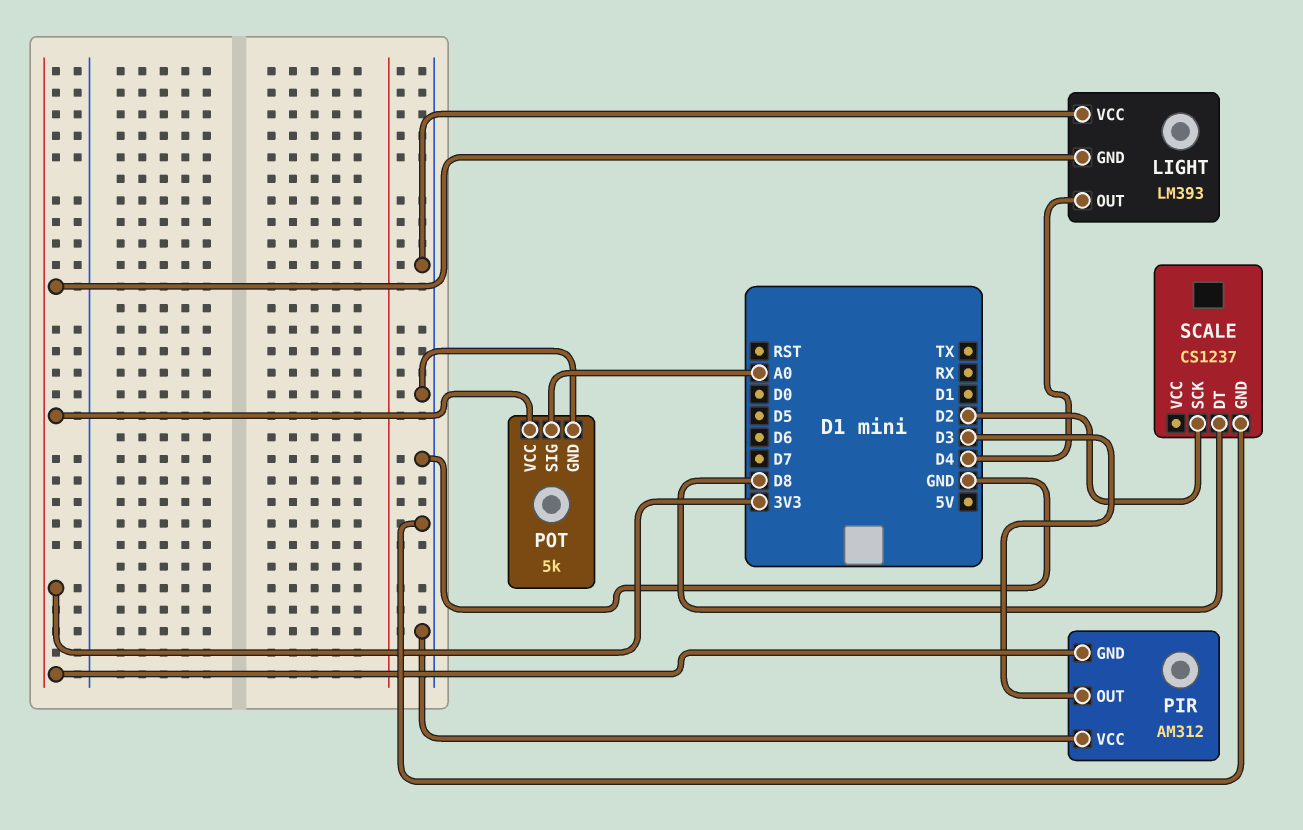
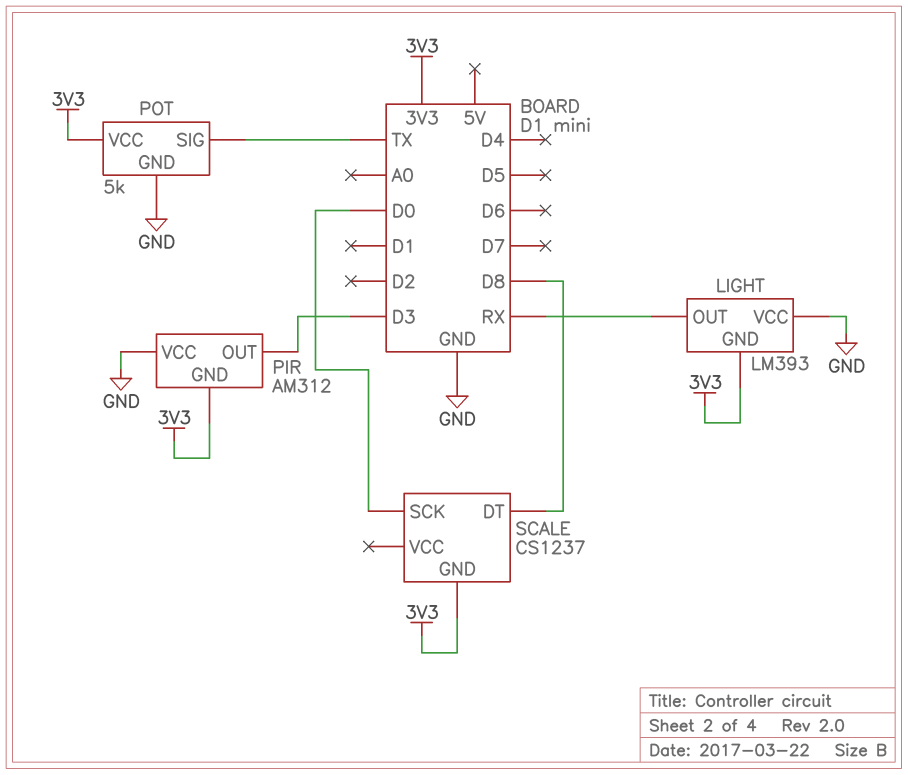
LIGHT pin OUT: D4 -> RX
POT pin SIG: A0 -> TX
SCALE pin GND: GND -> 3V3
SCALE pin SCK: D2 -> D0

